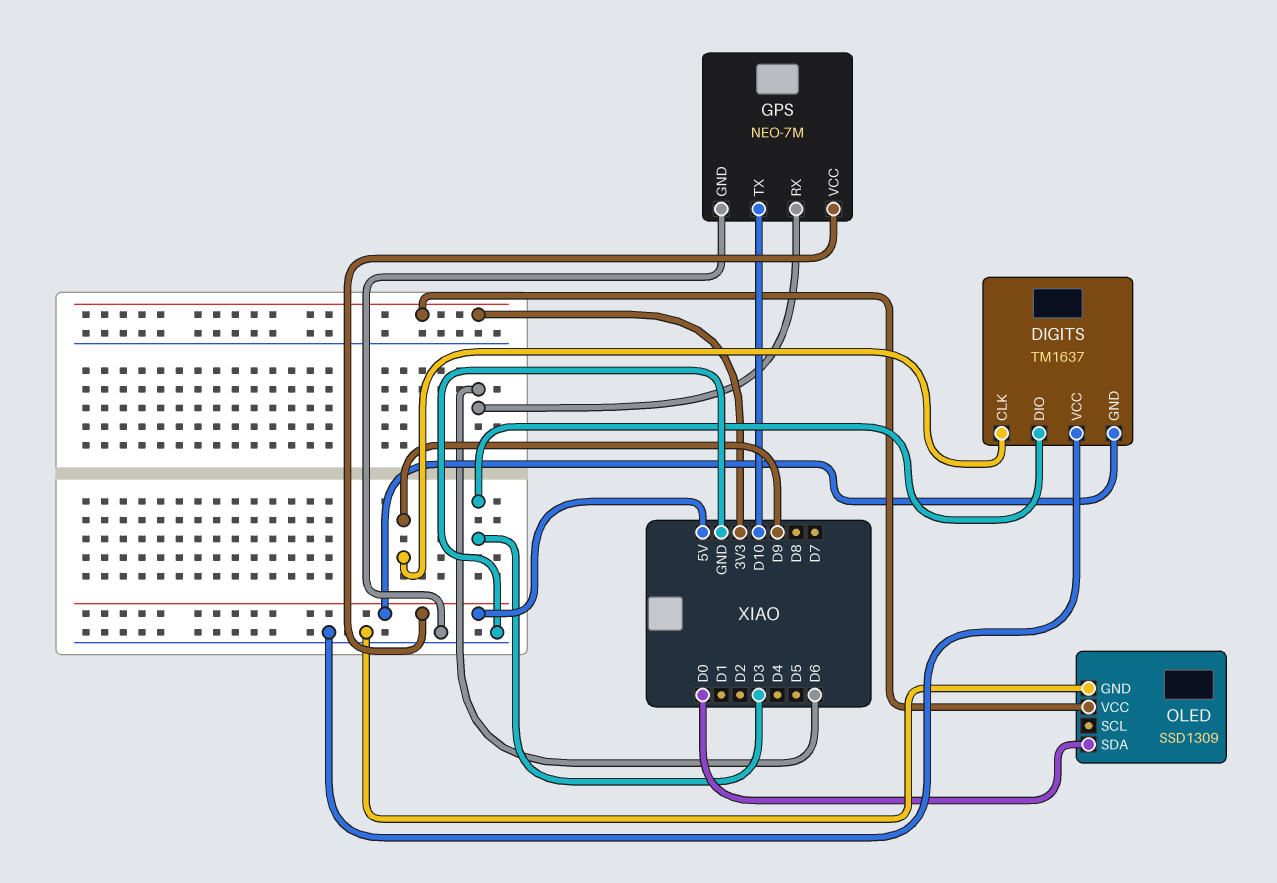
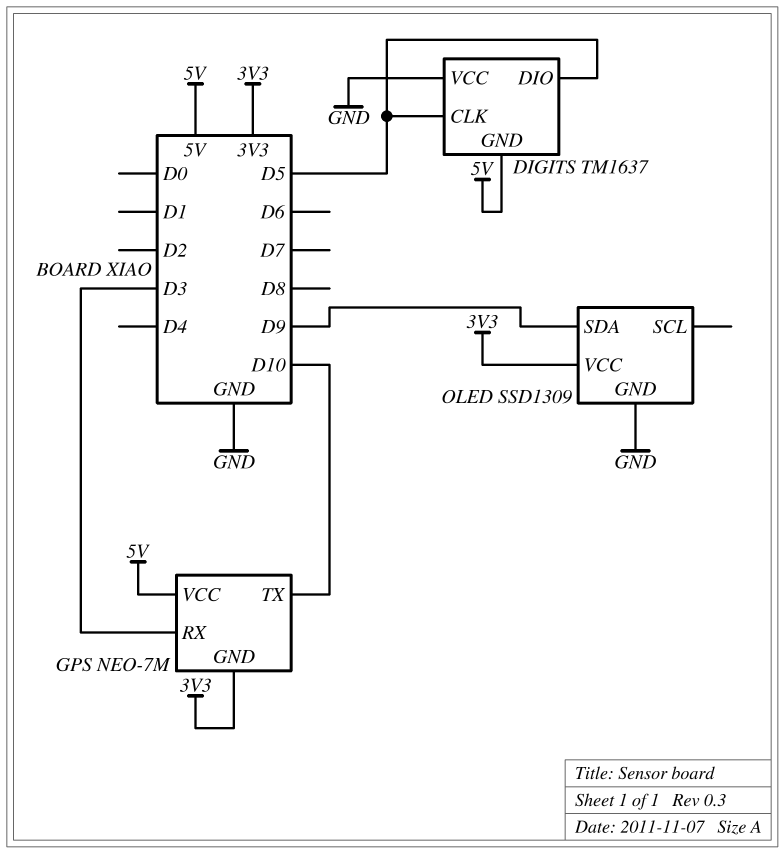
DIGITS pin CLK: D9 -> D5
DIGITS pin DIO: D3 -> D5
GPS pin GND: GND -> 3V3
GPS pin RX: D6 -> D3
OLED pin SDA: D0 -> D9

